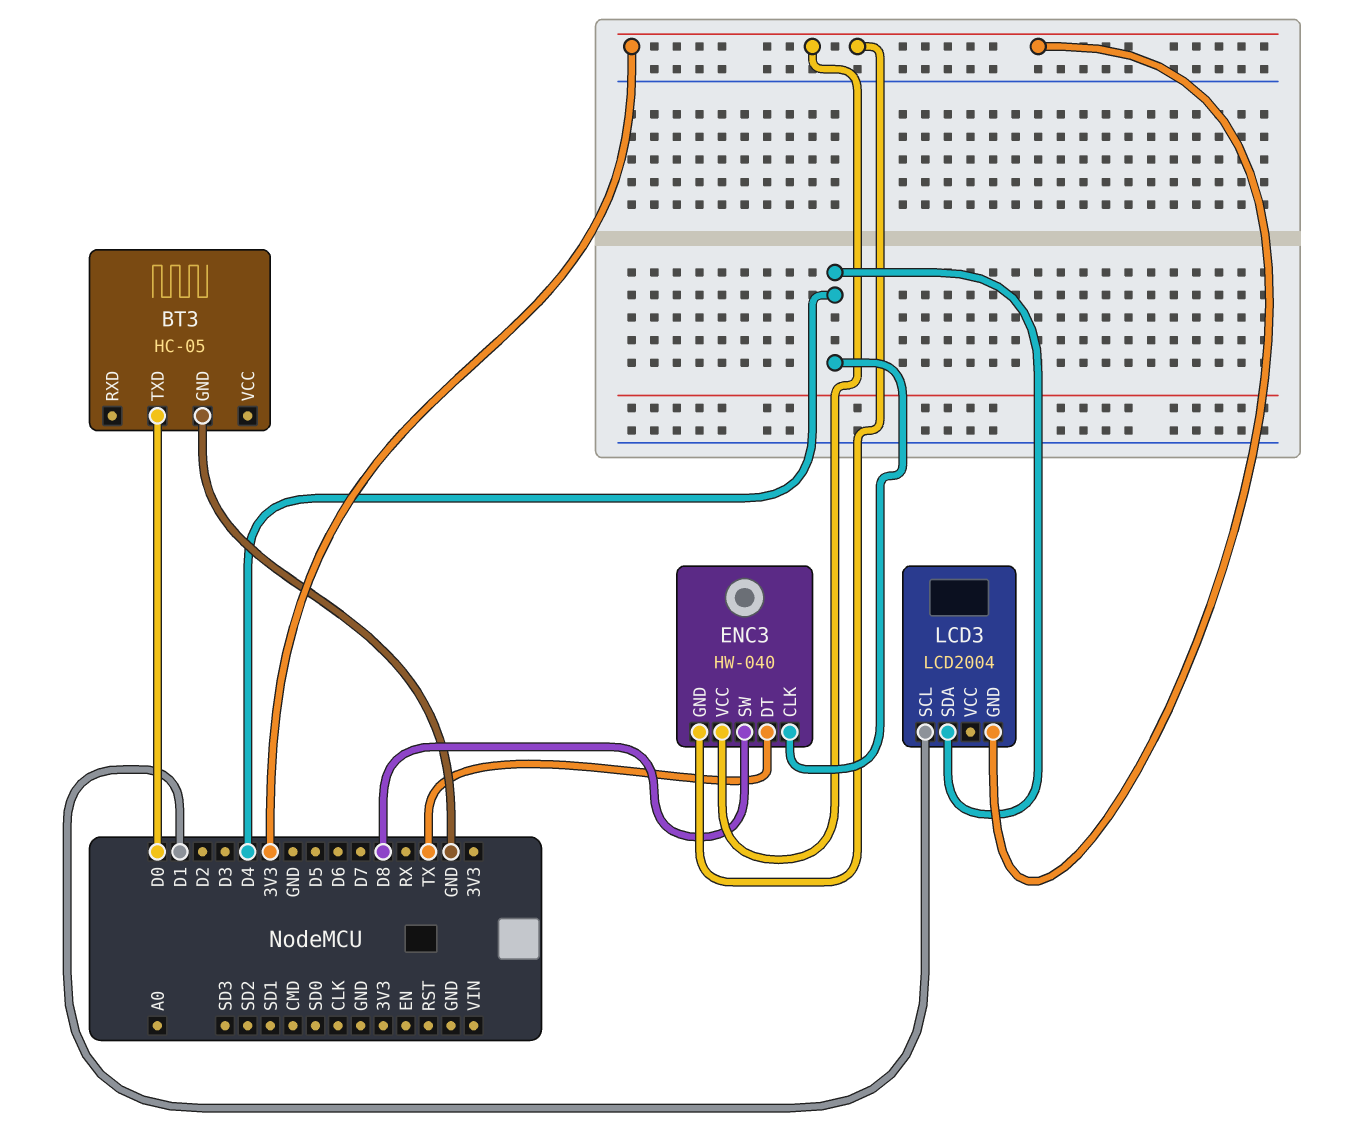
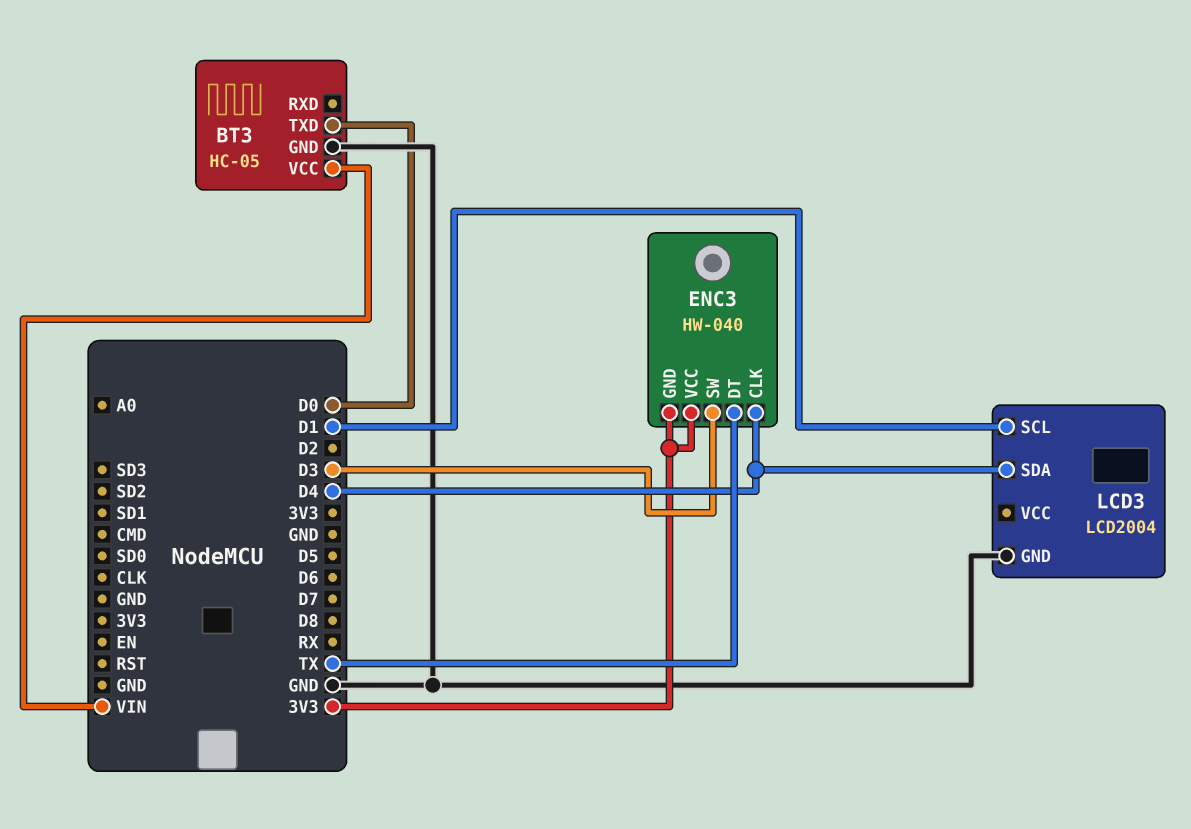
BT3 pin VCC: none -> VIN
ENC3 pin SW: D8 -> D3
LCD3 pin GND: 3V3 -> GND

